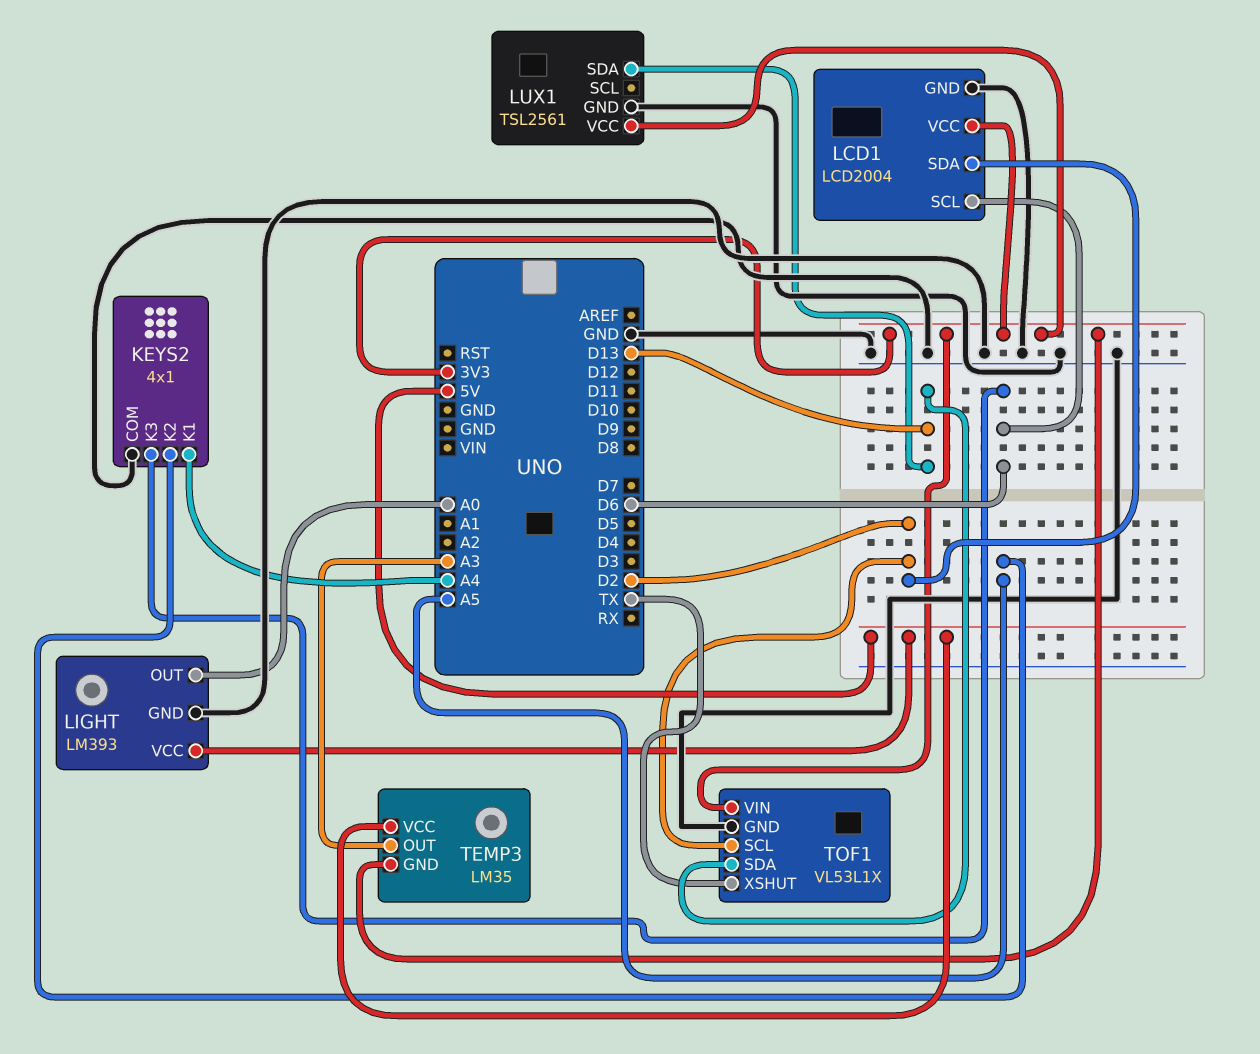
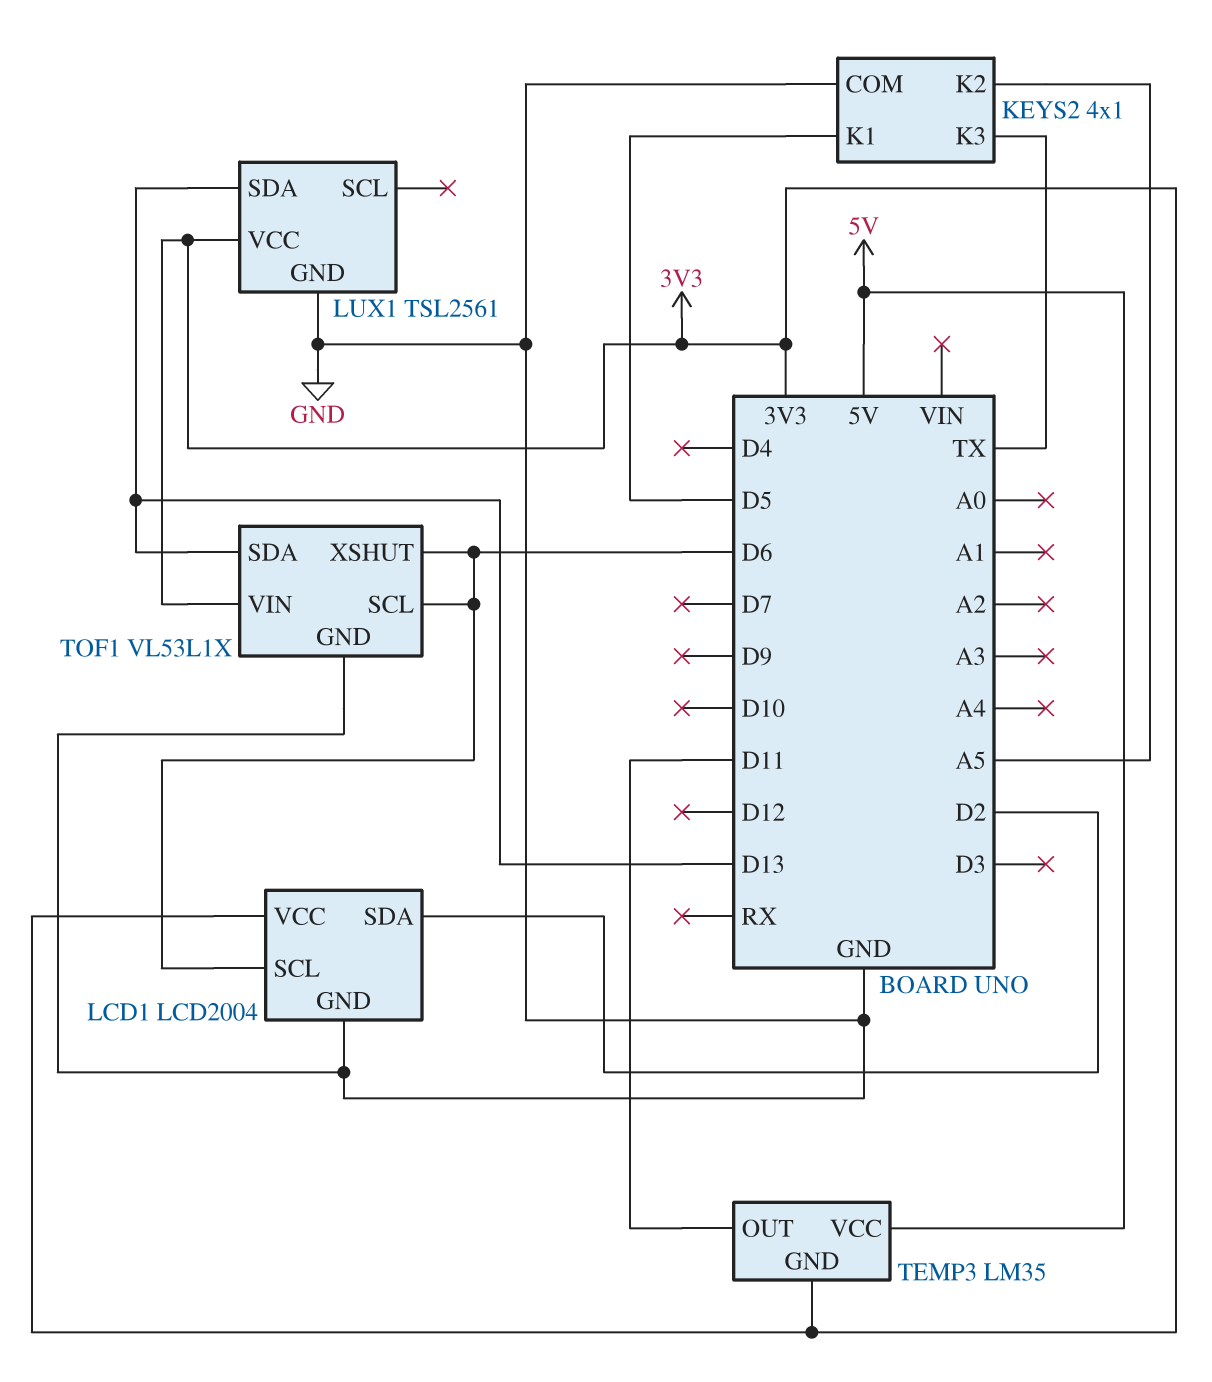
KEYS2 pin K1: A4 -> D5
KEYS2 pin K3: D6 -> TX
LIGHT: LM393 -> none
LIGHT pin GND: GND -> none
LIGHT pin OUT: A0 -> none
LIGHT pin VCC: 5V -> none
TEMP3 pin OUT: A3 -> D11
TOF1 pin SCL: D2 -> D6
TOF1 pin XSHUT: TX -> D6

